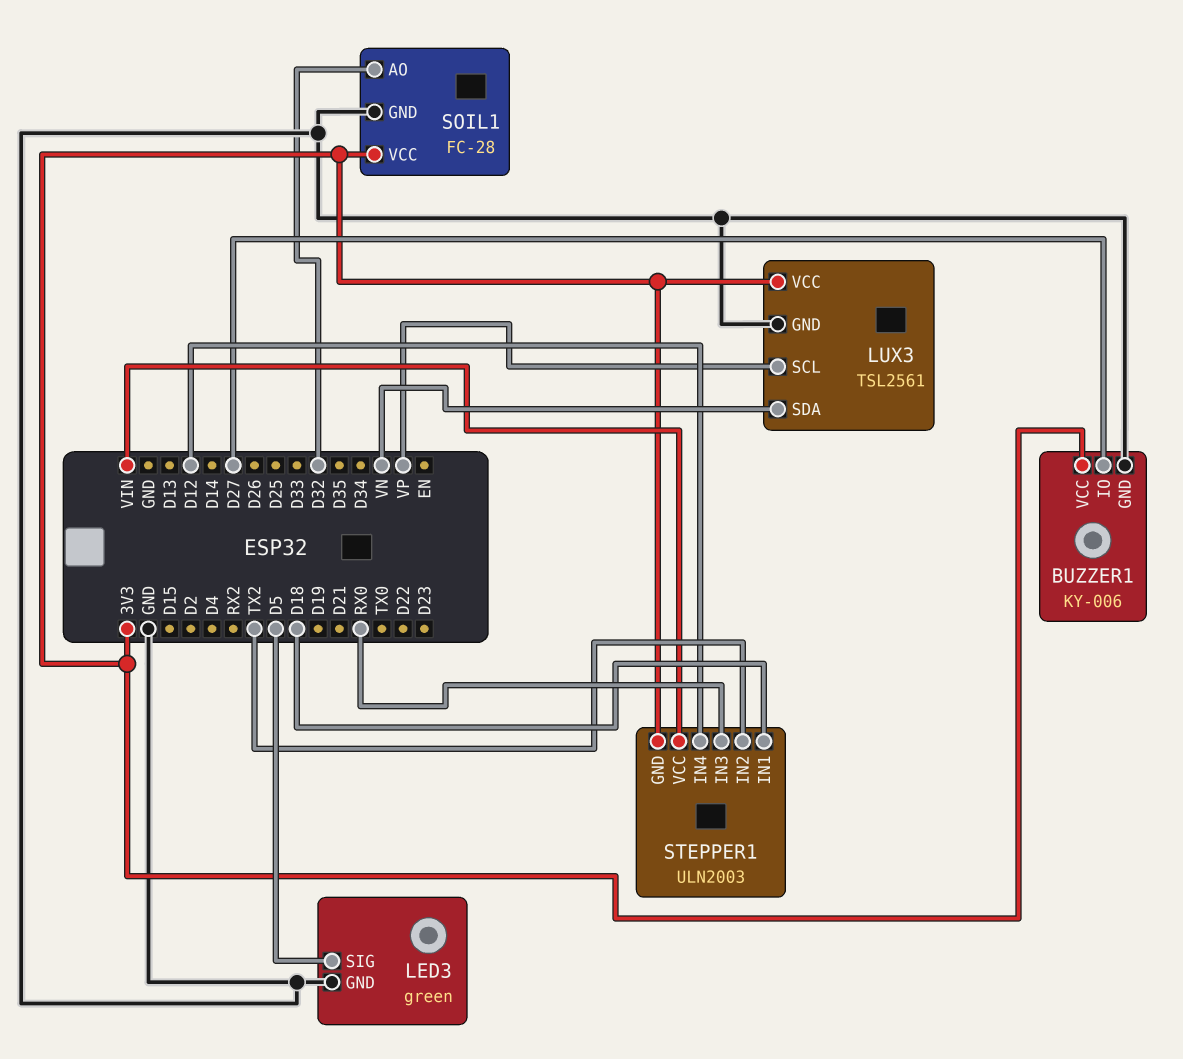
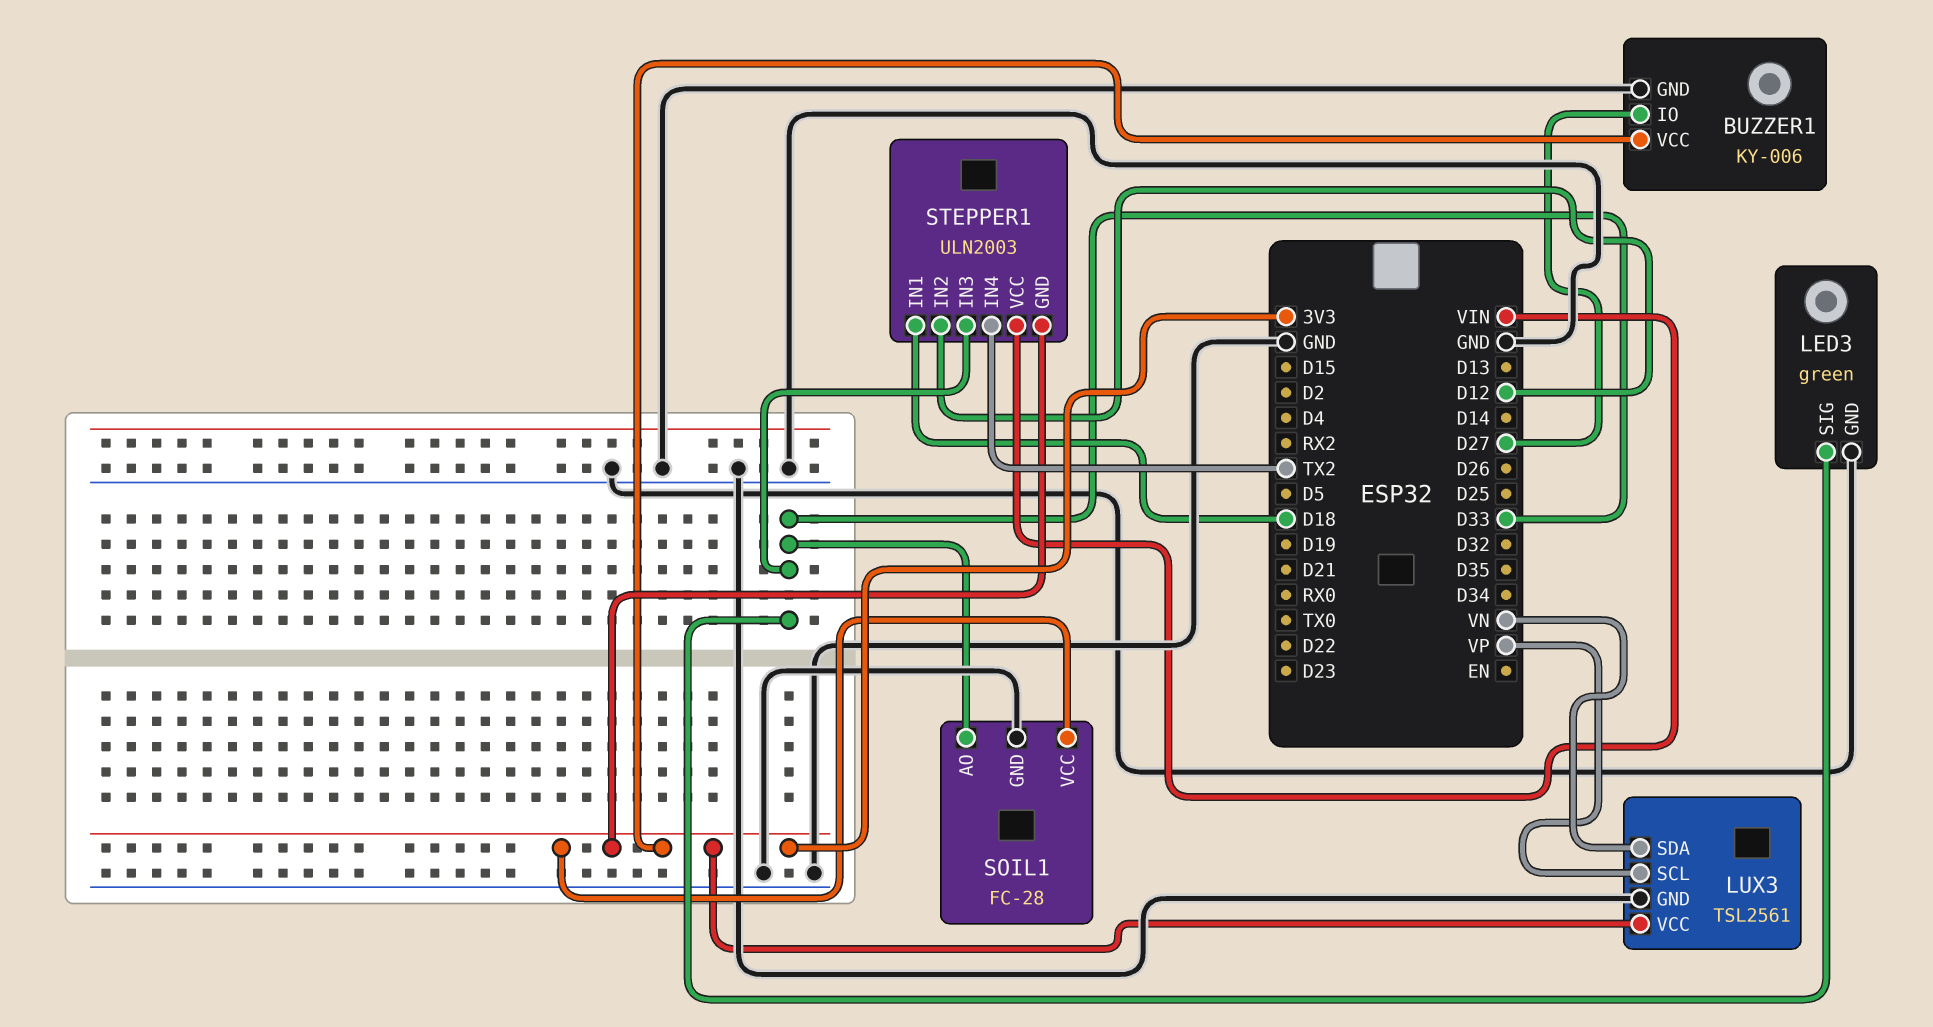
LED3 pin SIG: D5 -> D33
SOIL1 pin AO: D32 -> D33
STEPPER1 pin IN2: TX2 -> D12
STEPPER1 pin IN3: RX0 -> D33
STEPPER1 pin IN4: D12 -> TX2

